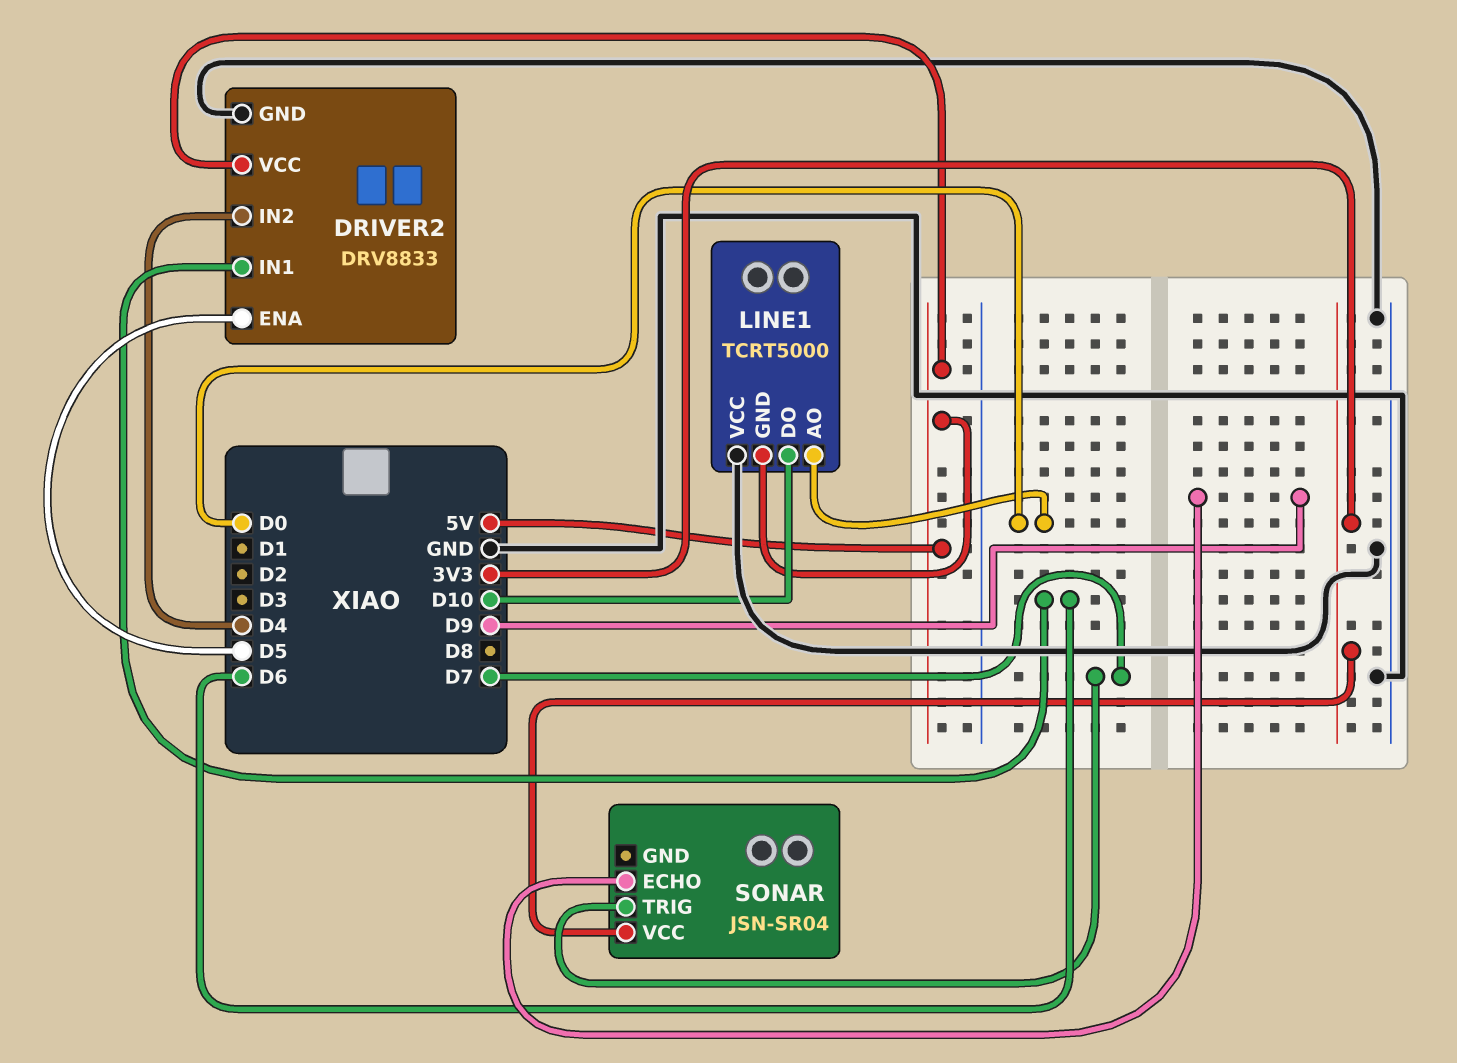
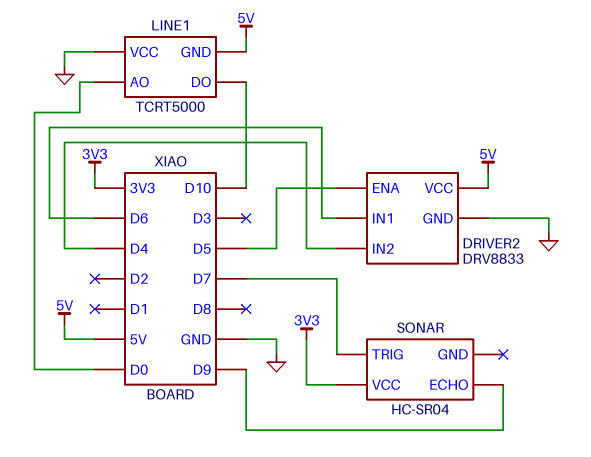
SONAR: JSN-SR04 -> HC-SR04

